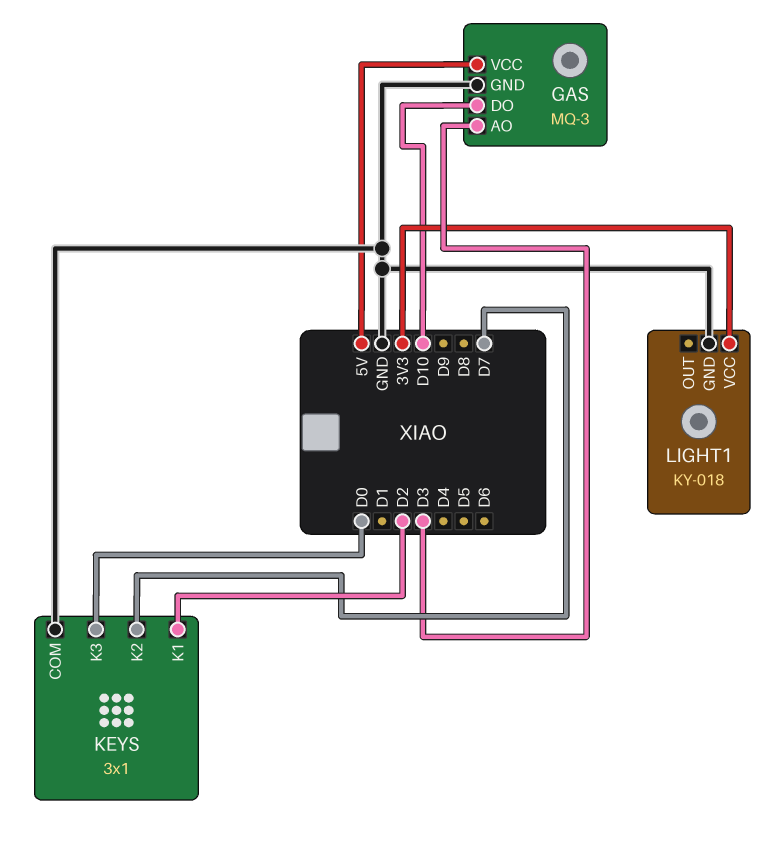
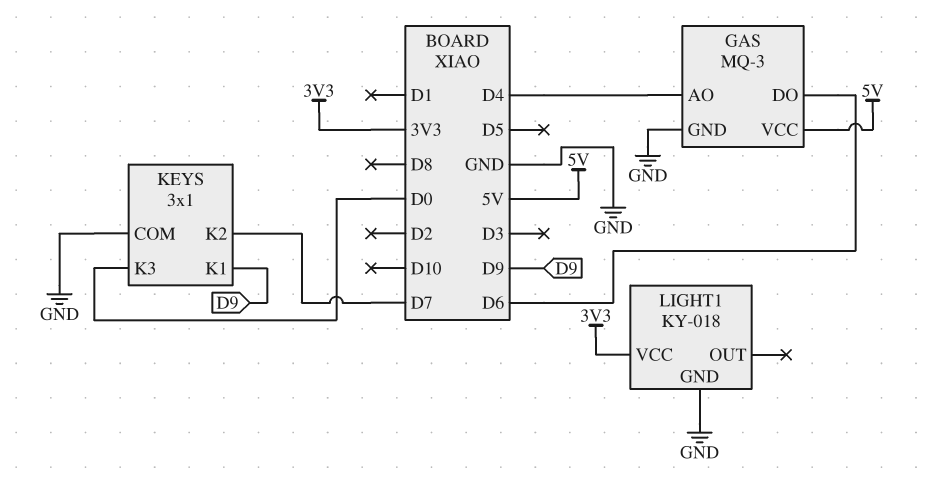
GAS pin AO: D3 -> D4
GAS pin DO: D10 -> D6
KEYS pin K1: D2 -> D9

